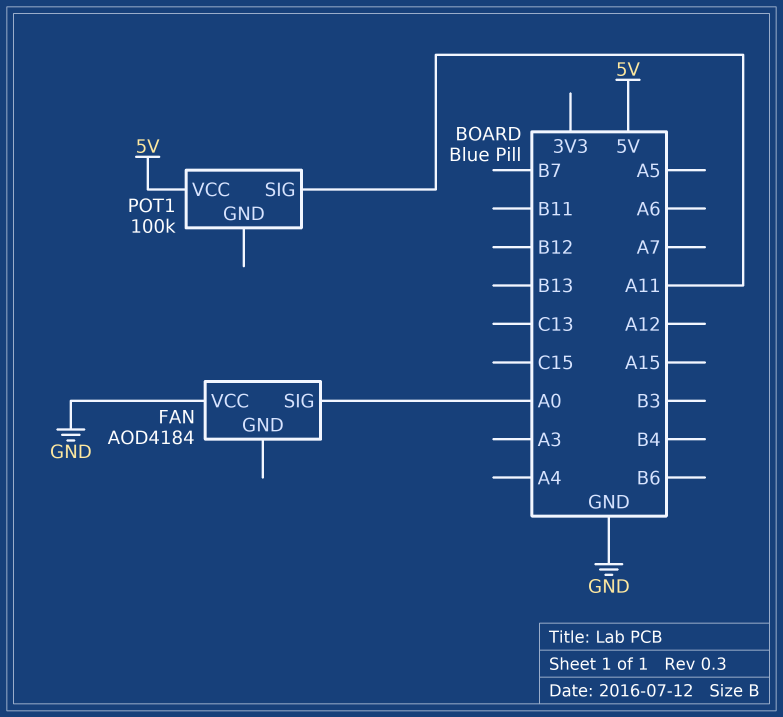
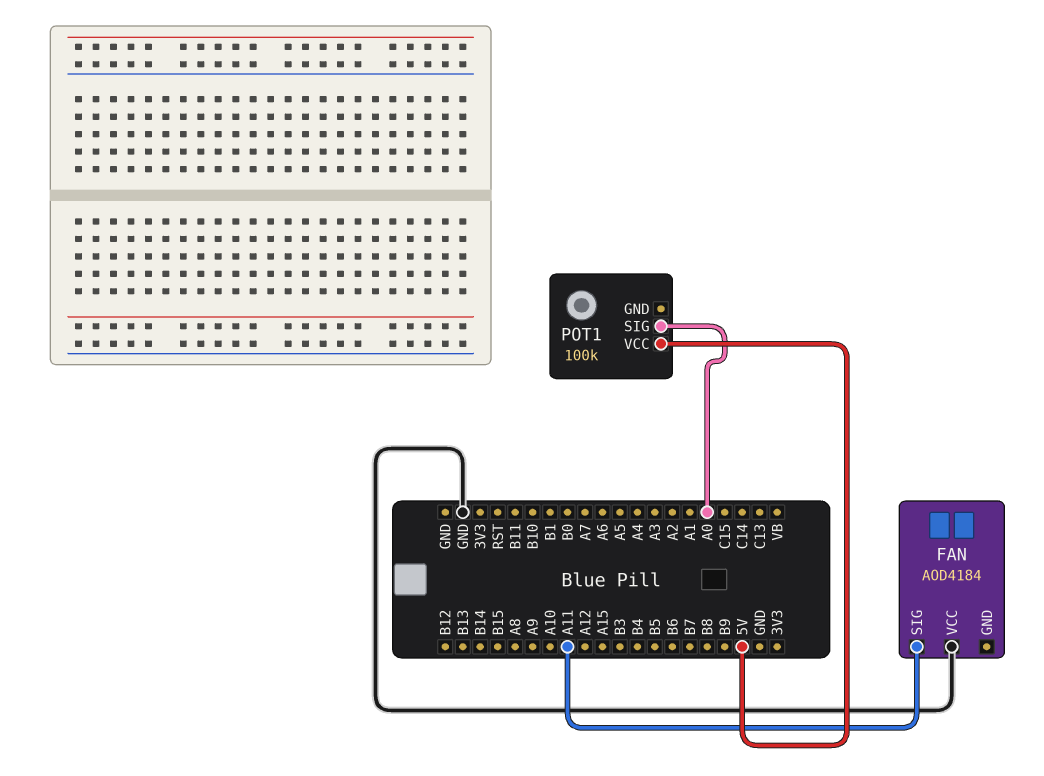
FAN pin SIG: A0 -> A11
POT1 pin SIG: A11 -> A0

